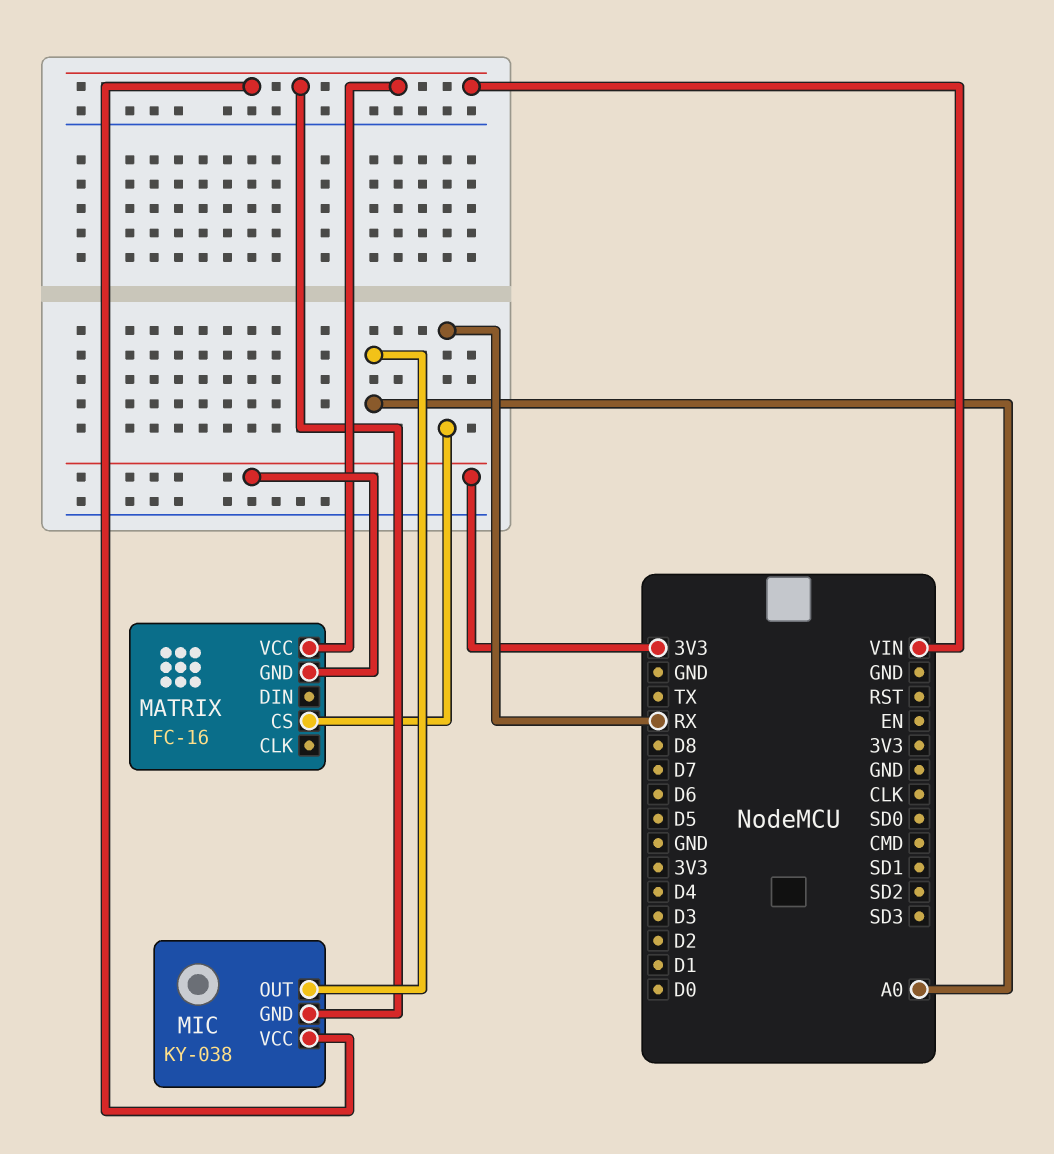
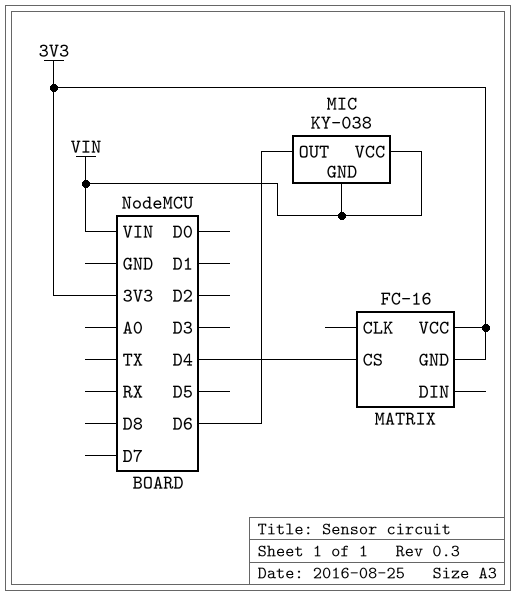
MATRIX pin CS: RX -> D4
MATRIX pin VCC: VIN -> 3V3
MIC pin OUT: A0 -> D6

